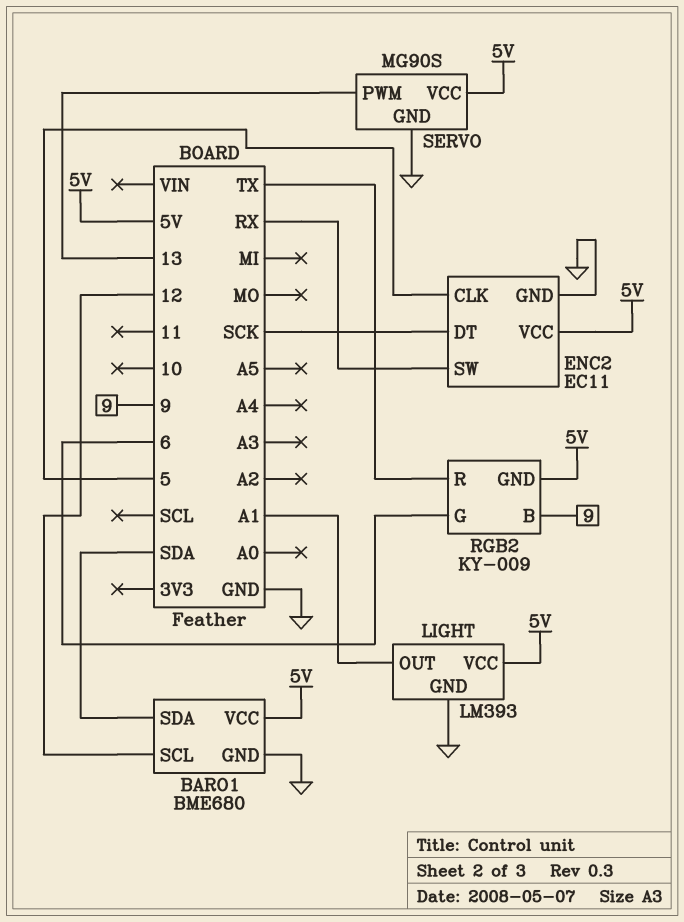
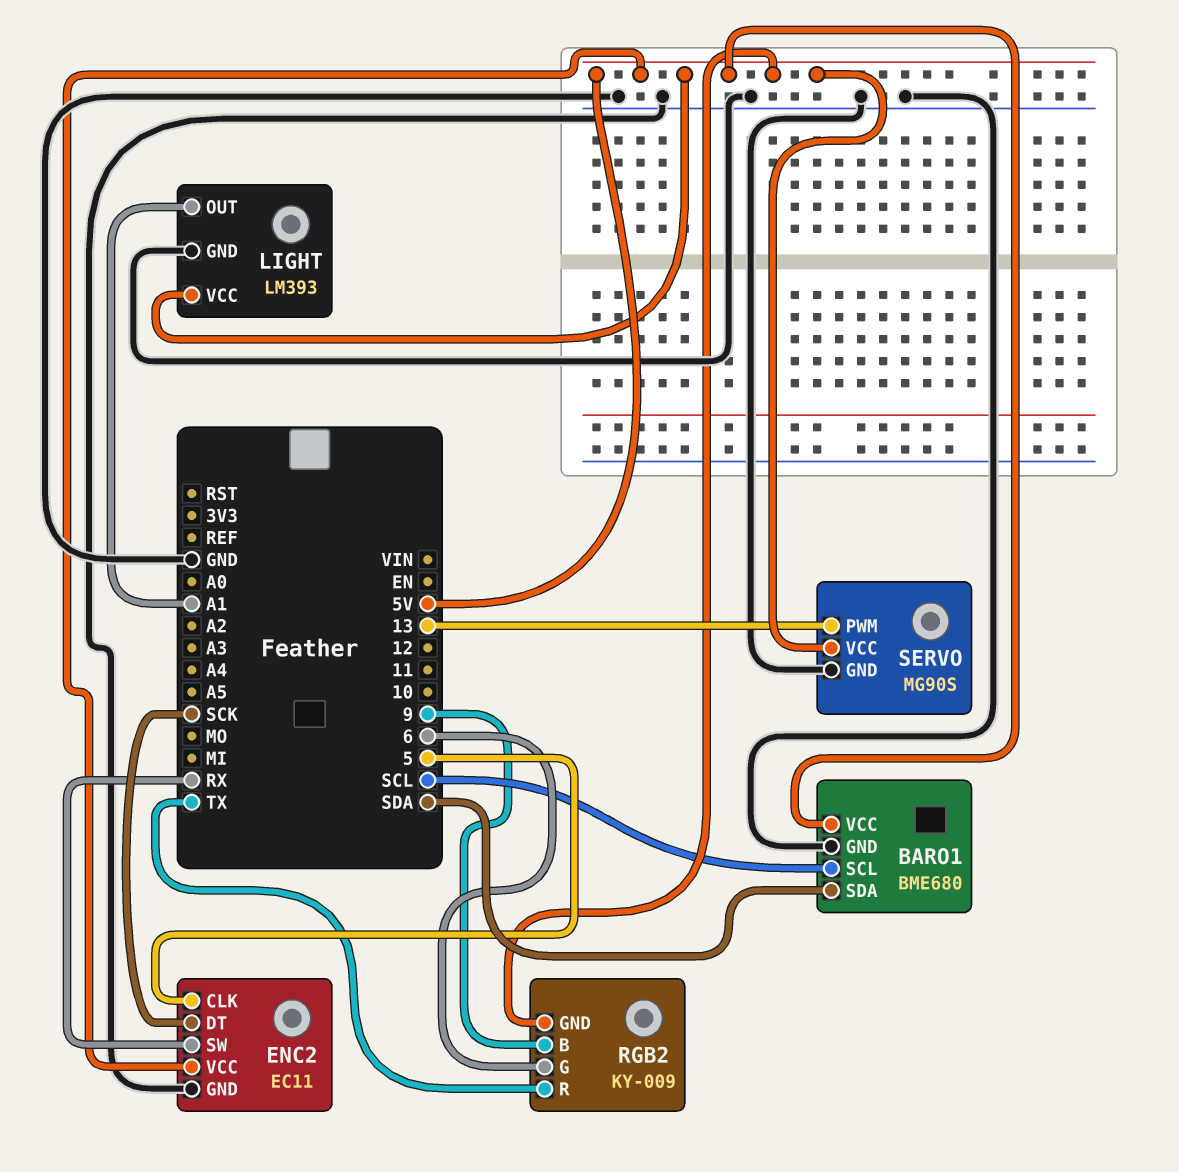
BARO1 pin SCL: 12 -> SCL

